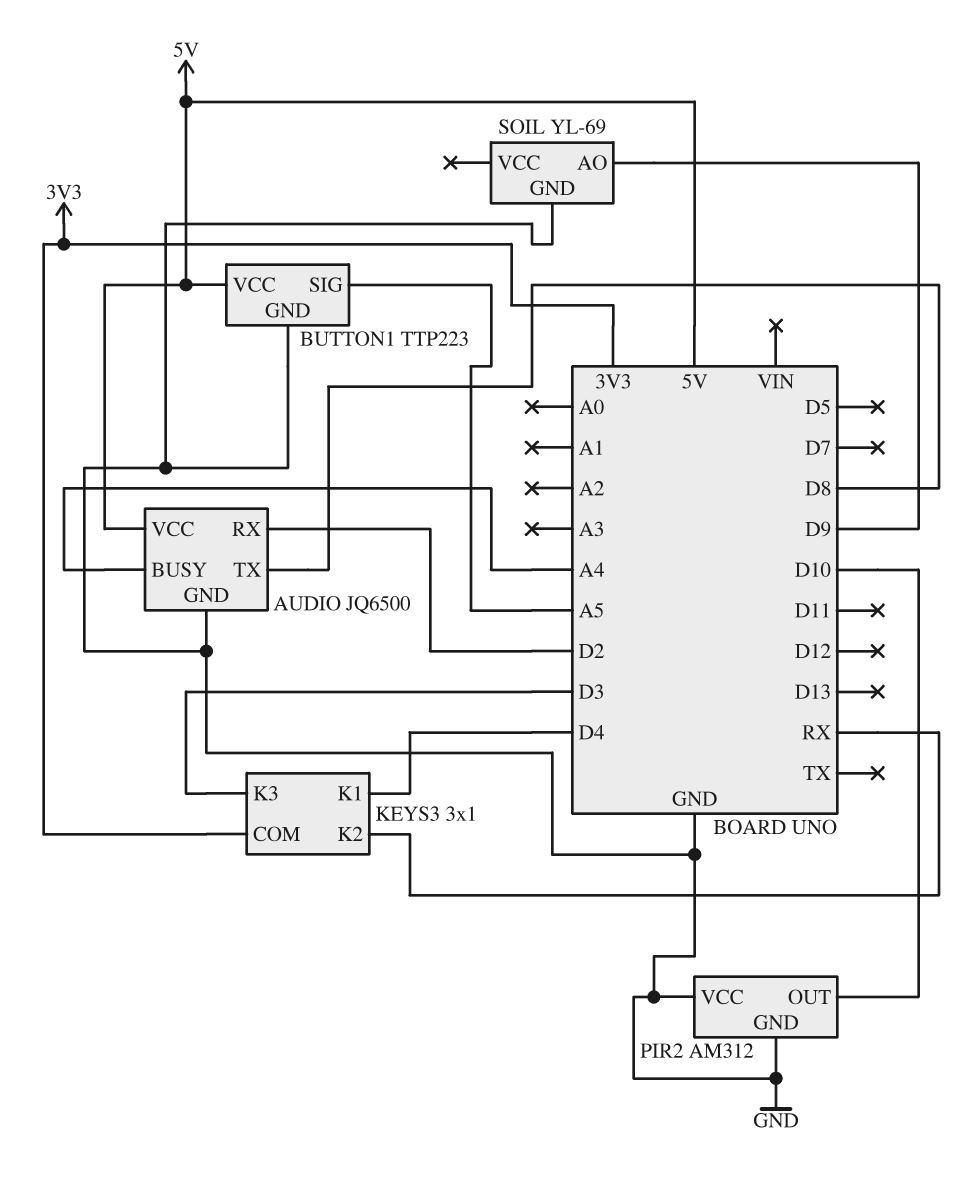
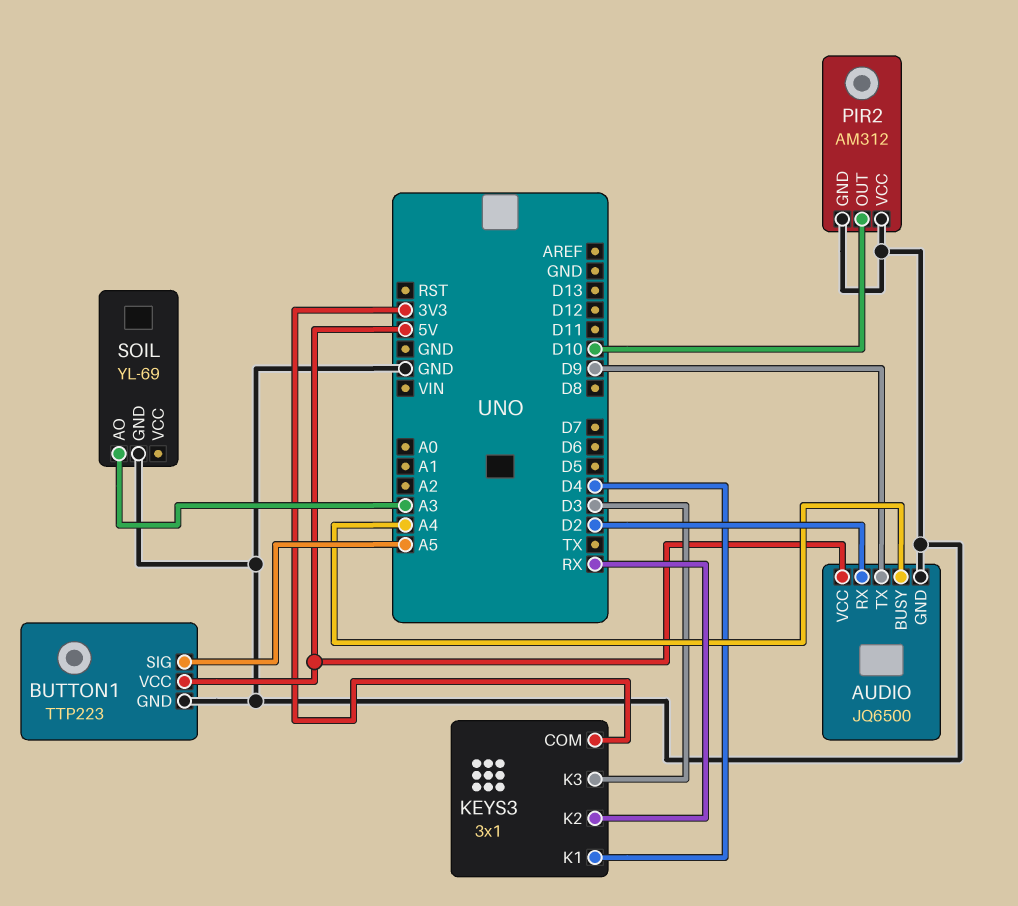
AUDIO pin TX: D8 -> D9
SOIL pin AO: D9 -> A3

